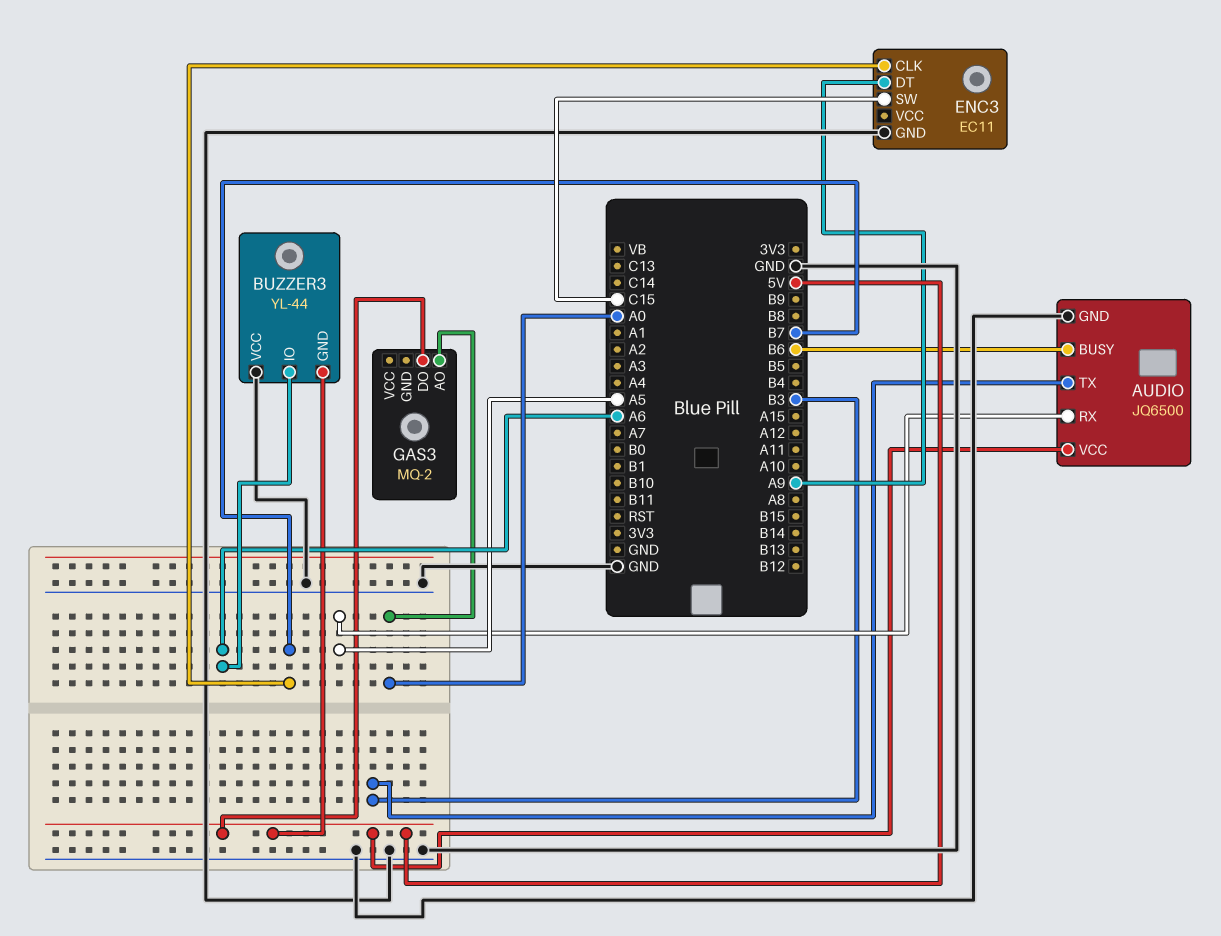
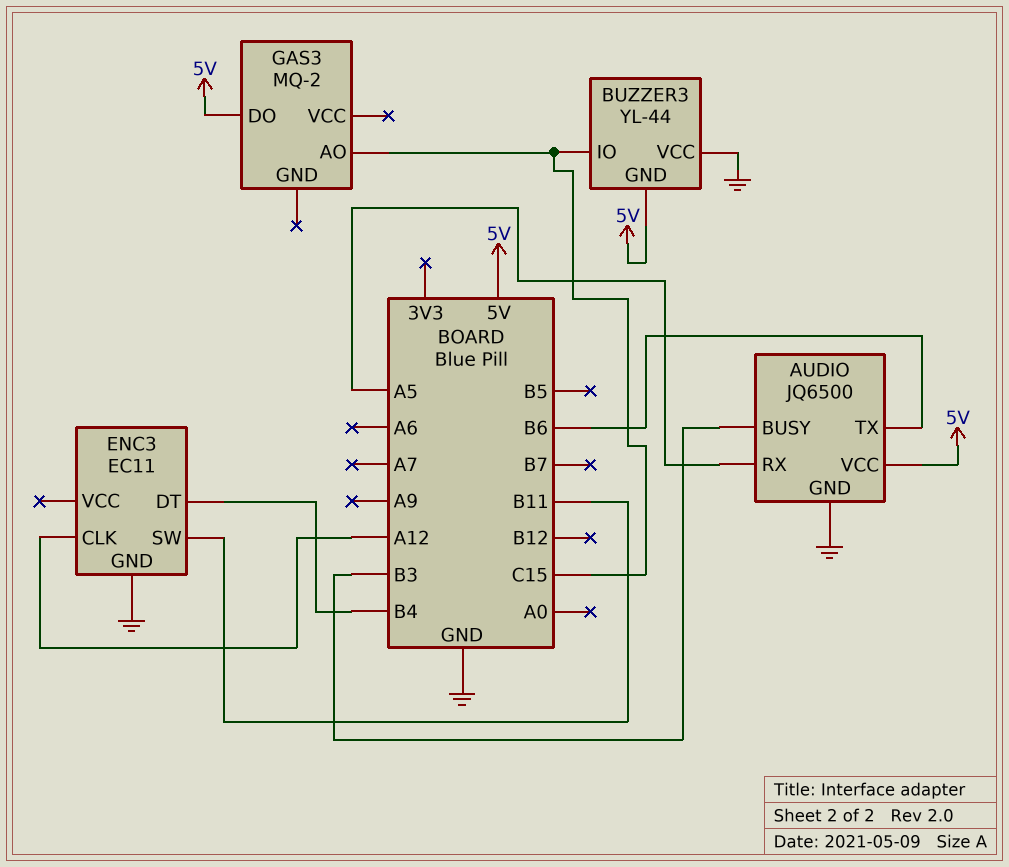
AUDIO pin BUSY: B6 -> B3
AUDIO pin TX: B3 -> B6
BUZZER3 pin IO: A6 -> C15
ENC3 pin CLK: B7 -> A12
ENC3 pin DT: A9 -> B4
ENC3 pin SW: C15 -> B11
GAS3 pin AO: A0 -> C15

